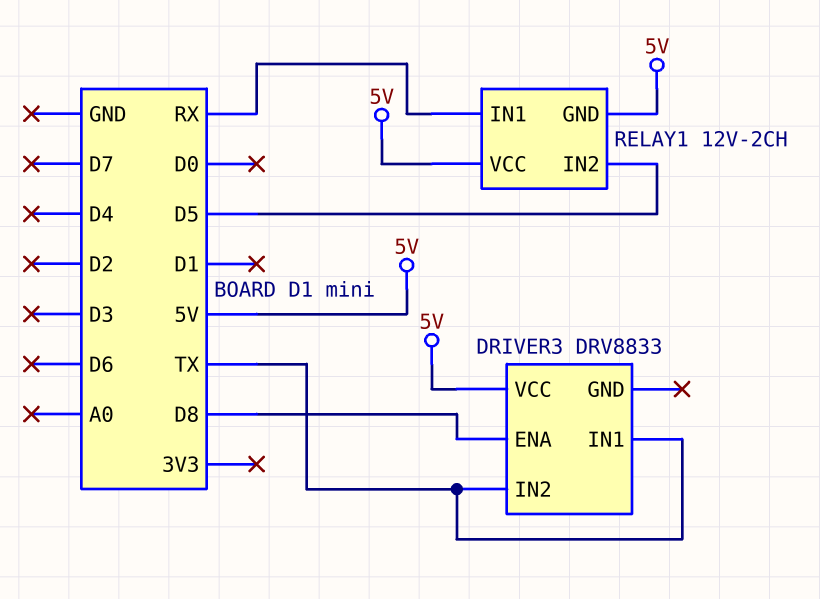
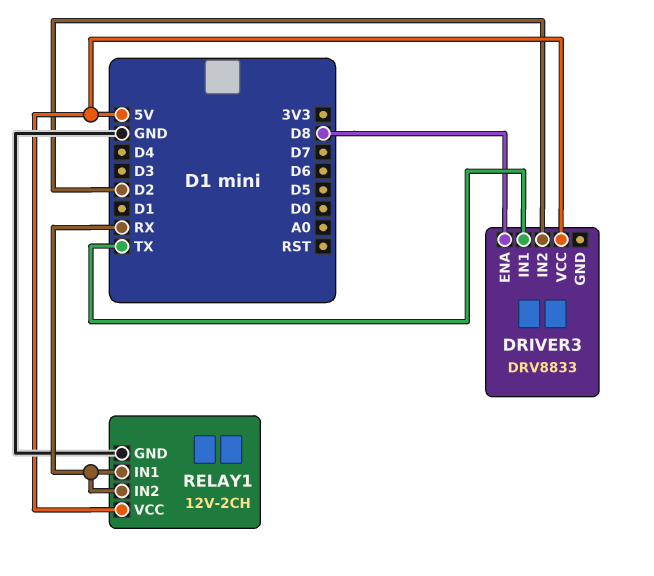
DRIVER3 pin IN2: TX -> D2
RELAY1 pin GND: 5V -> GND
RELAY1 pin IN2: D5 -> RX

